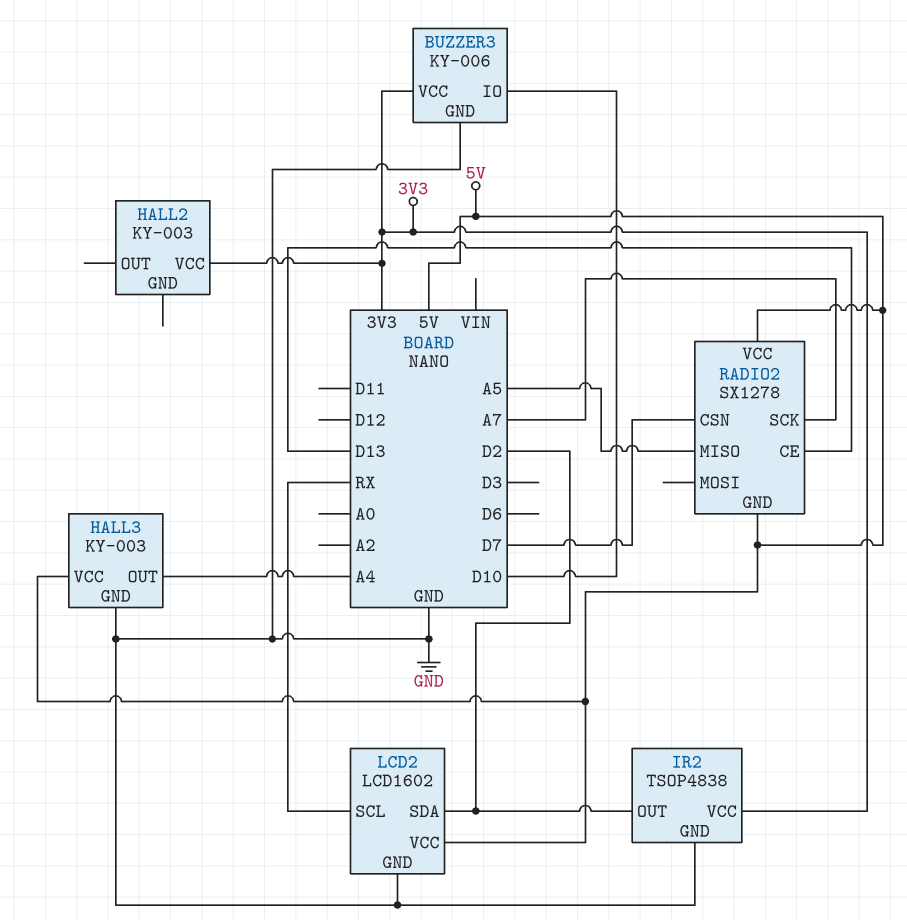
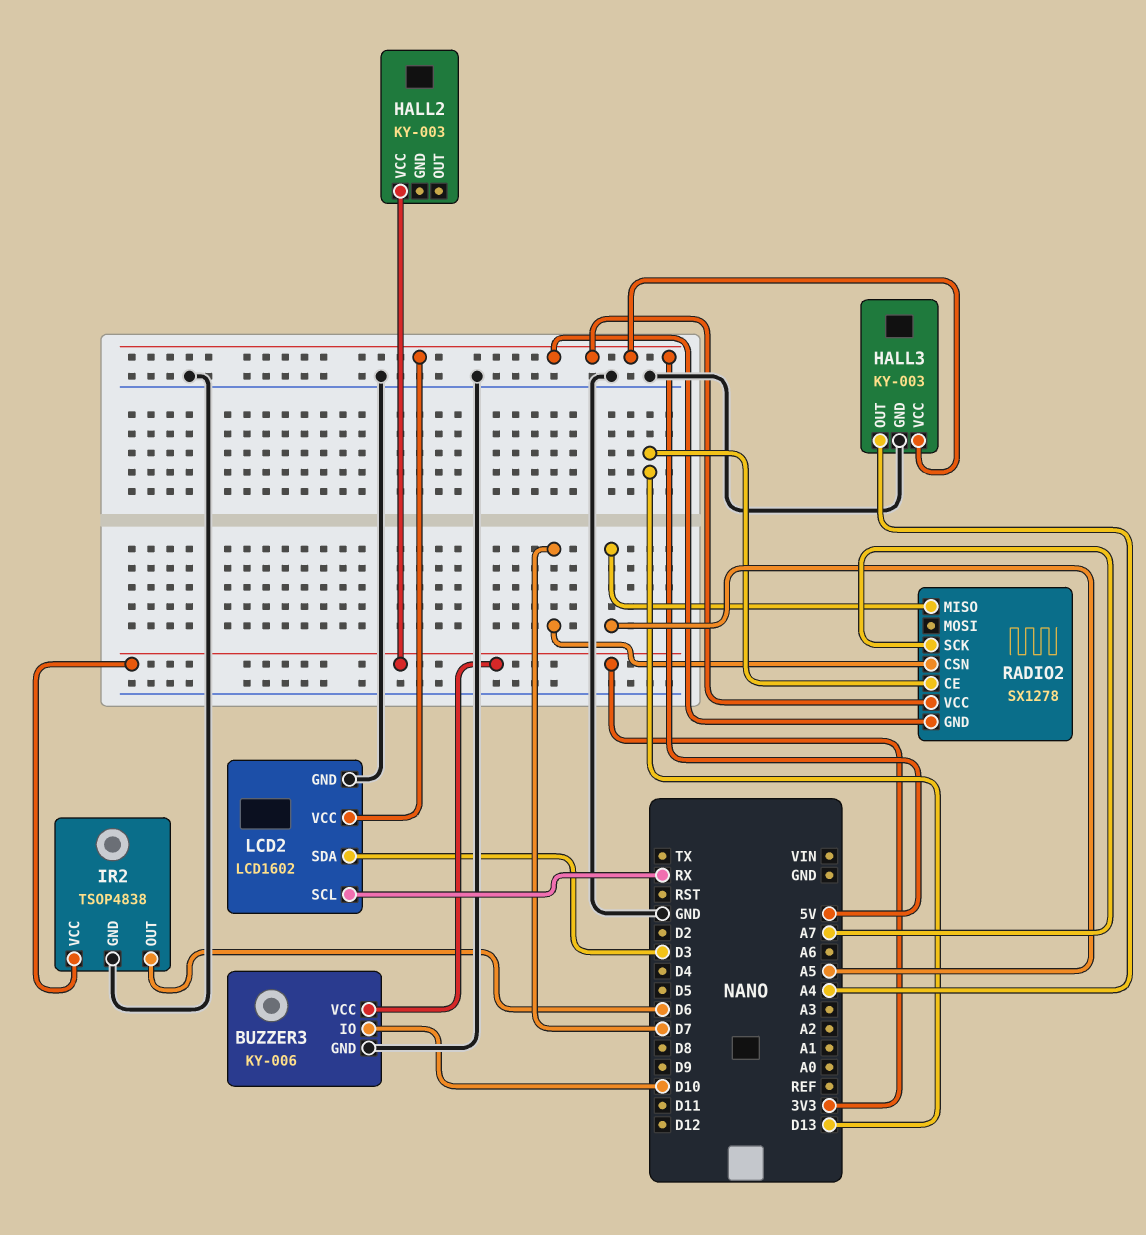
IR2 pin OUT: D2 -> D6
LCD2 pin SDA: D2 -> D3

